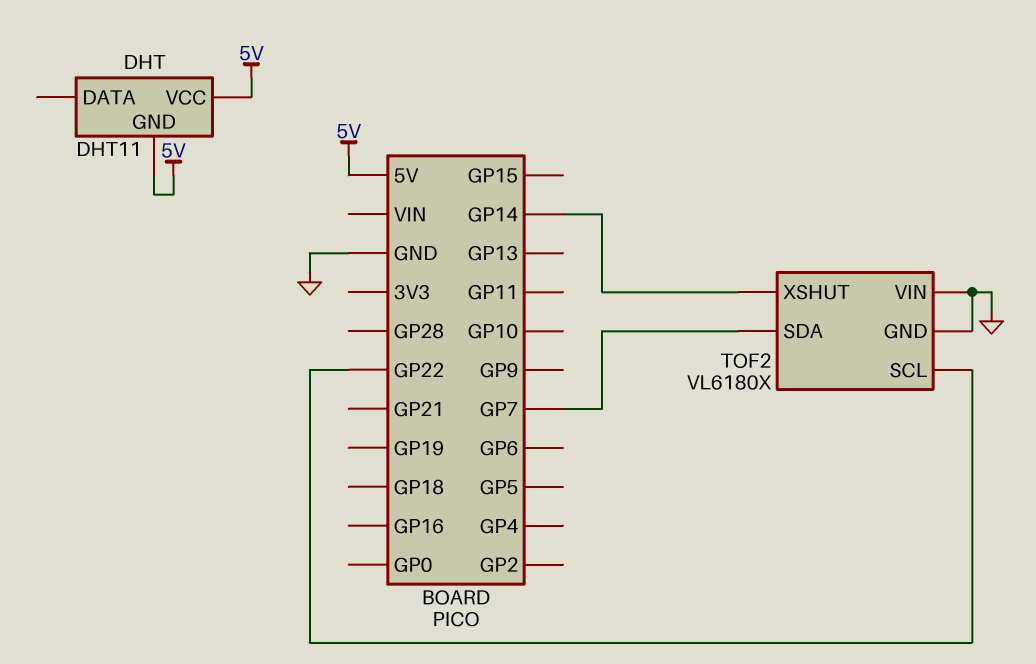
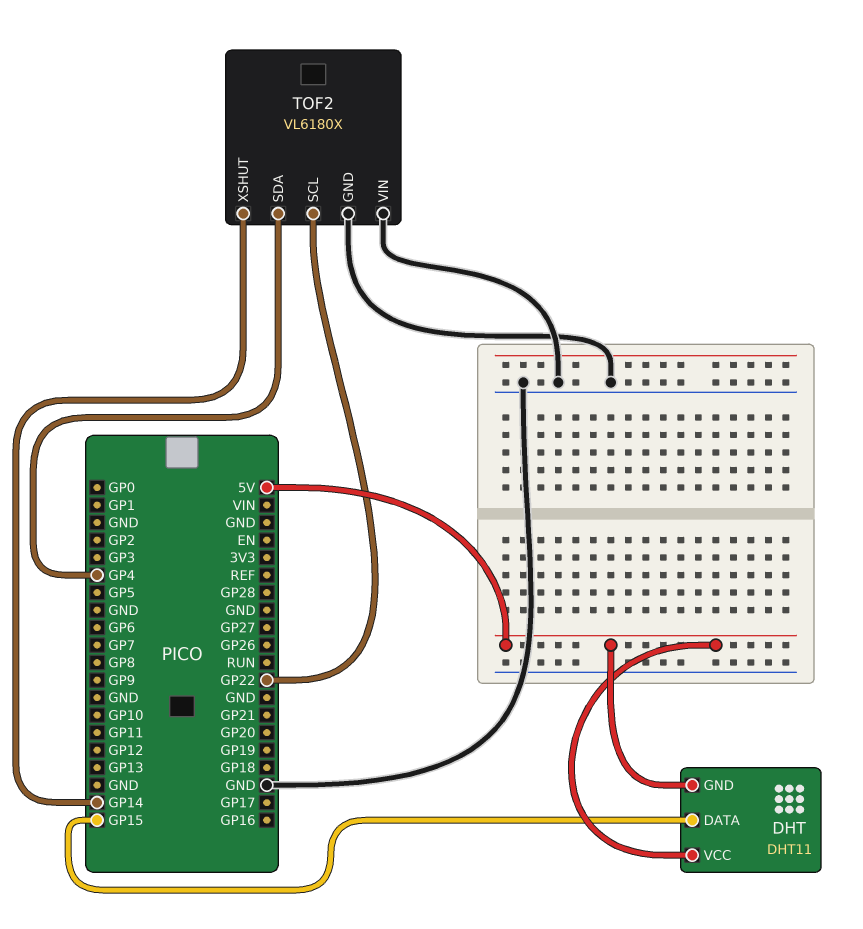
DHT pin DATA: none -> GP15
TOF2 pin SDA: GP7 -> GP4

